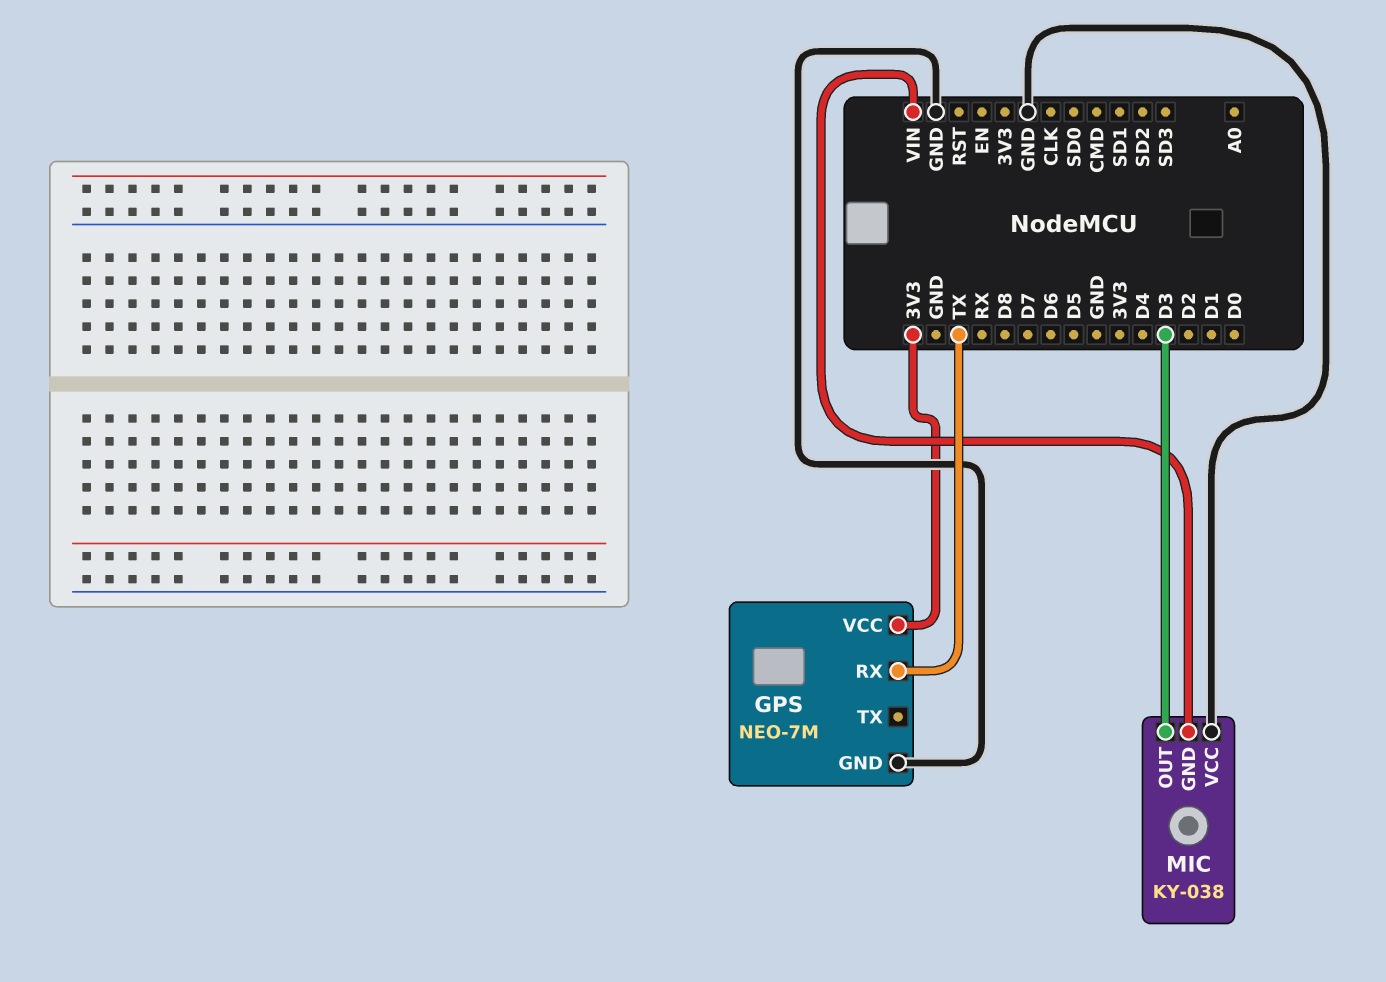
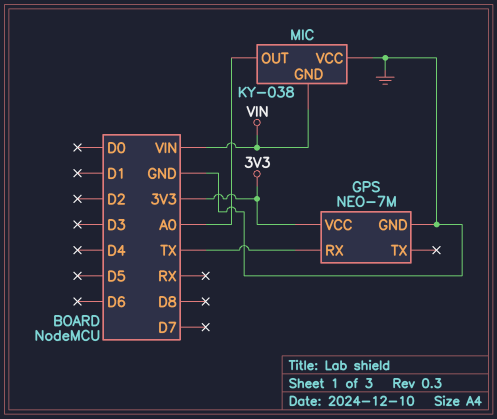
MIC pin OUT: D3 -> A0

